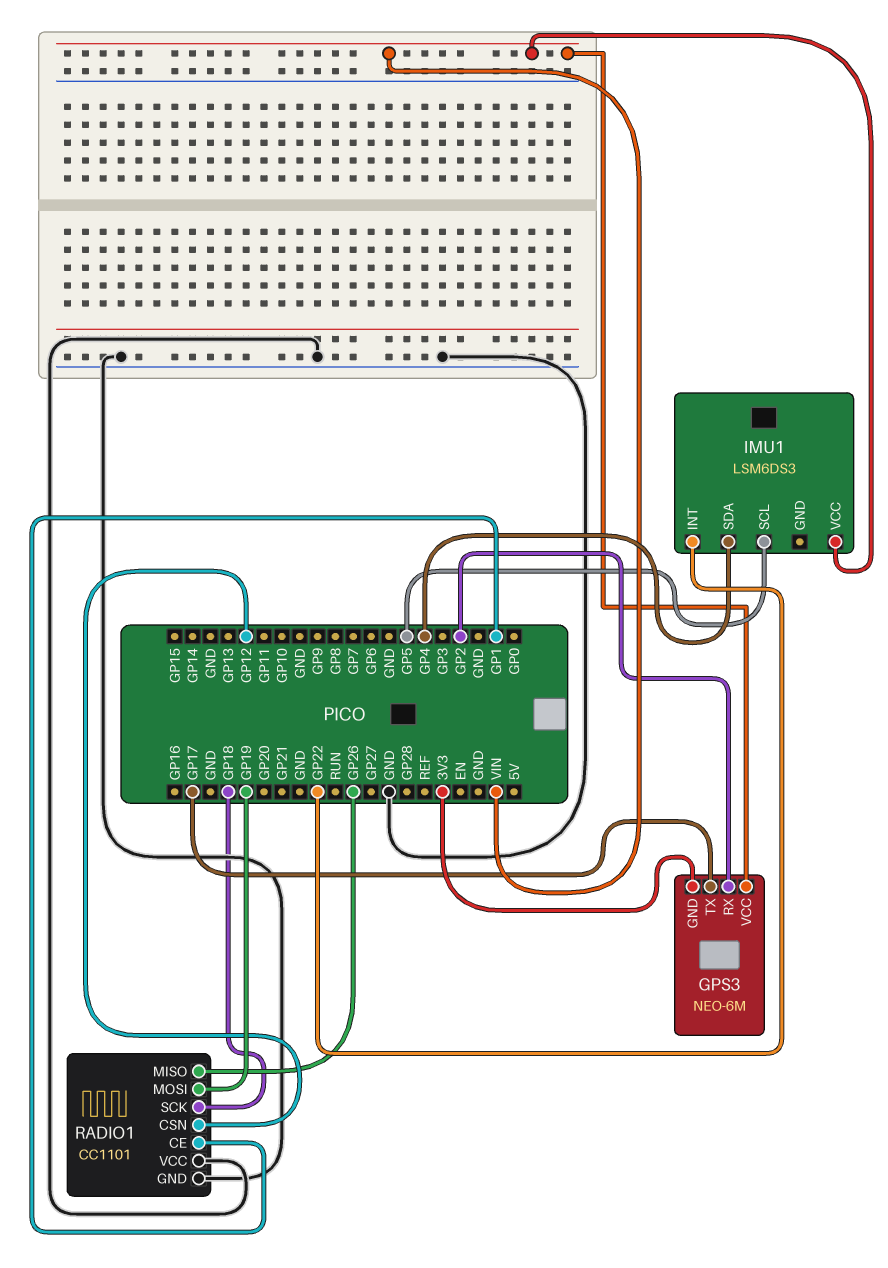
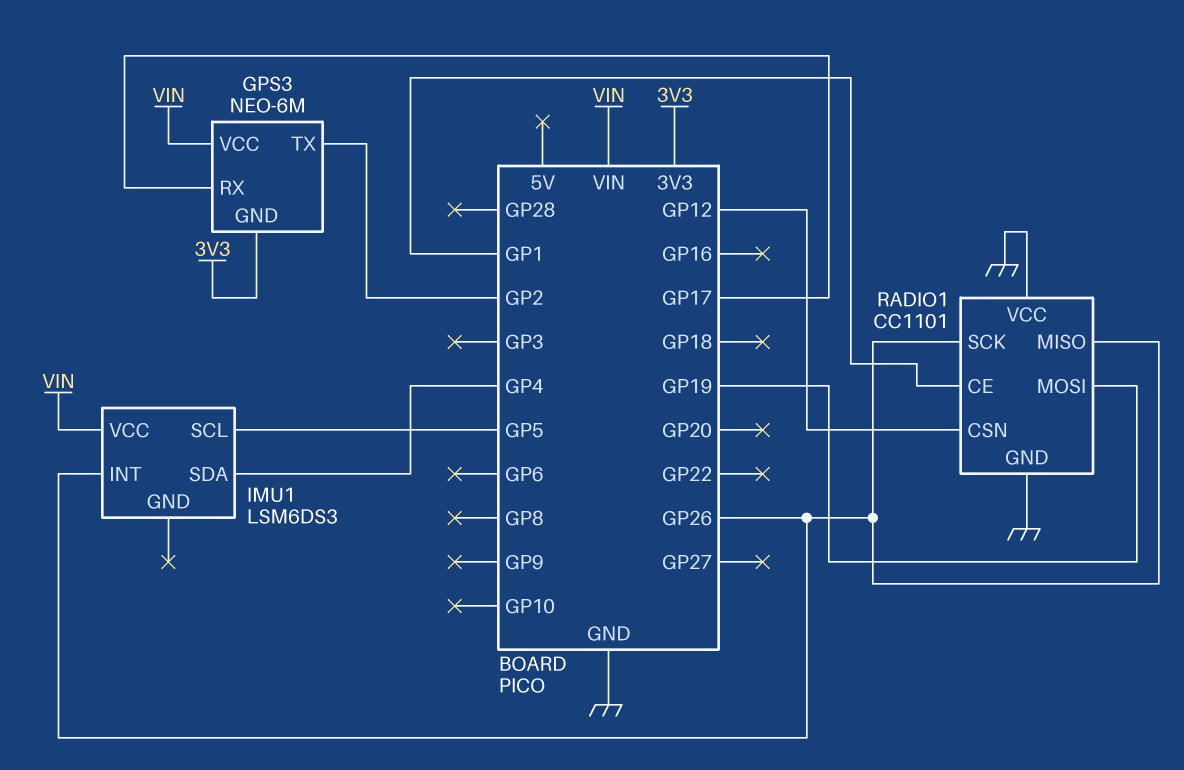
GPS3 pin RX: GP2 -> GP17
GPS3 pin TX: GP17 -> GP2
IMU1 pin INT: GP22 -> GP26
RADIO1 pin SCK: GP18 -> GP26

